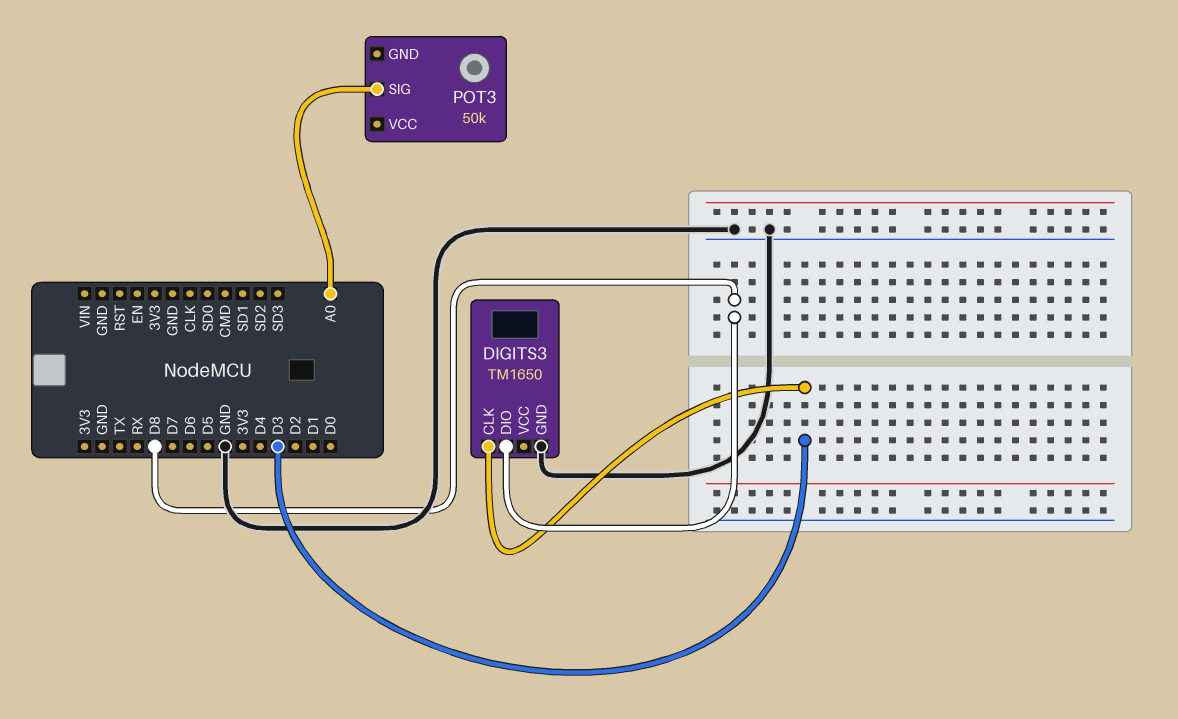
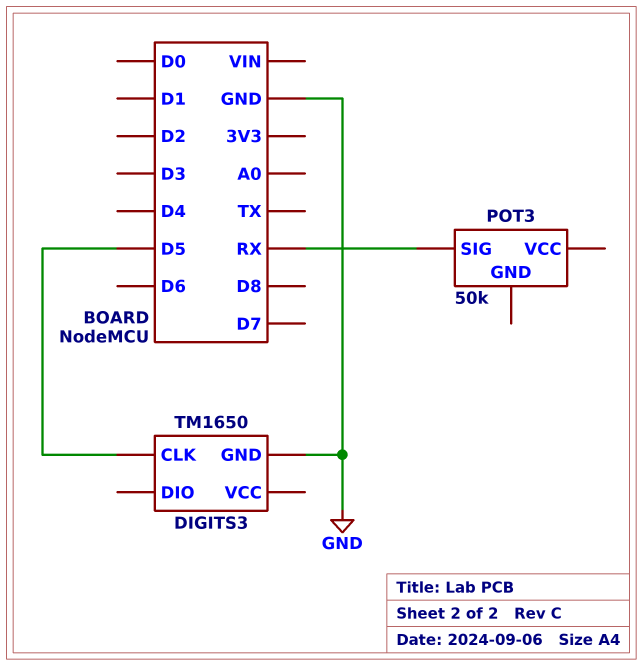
DIGITS3 pin CLK: D3 -> D5
DIGITS3 pin DIO: D8 -> none
POT3 pin SIG: A0 -> RX

